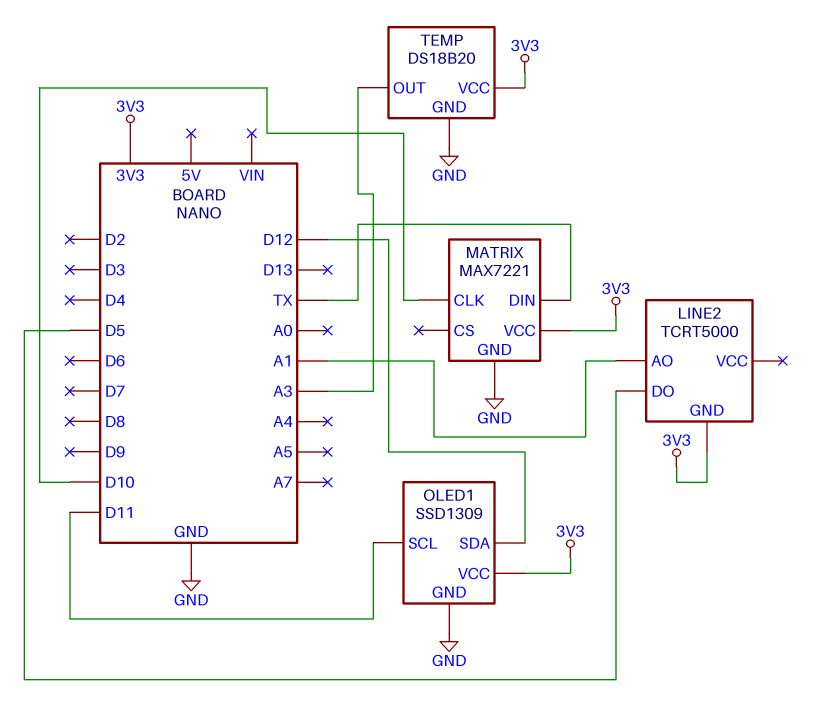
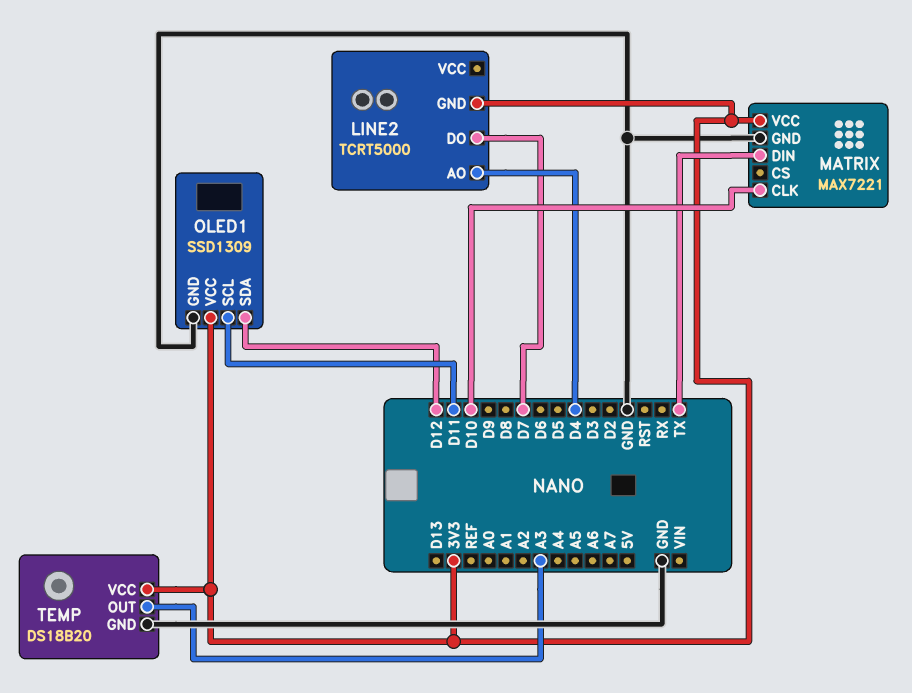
LINE2 pin AO: A1 -> D4
LINE2 pin DO: D5 -> D7

